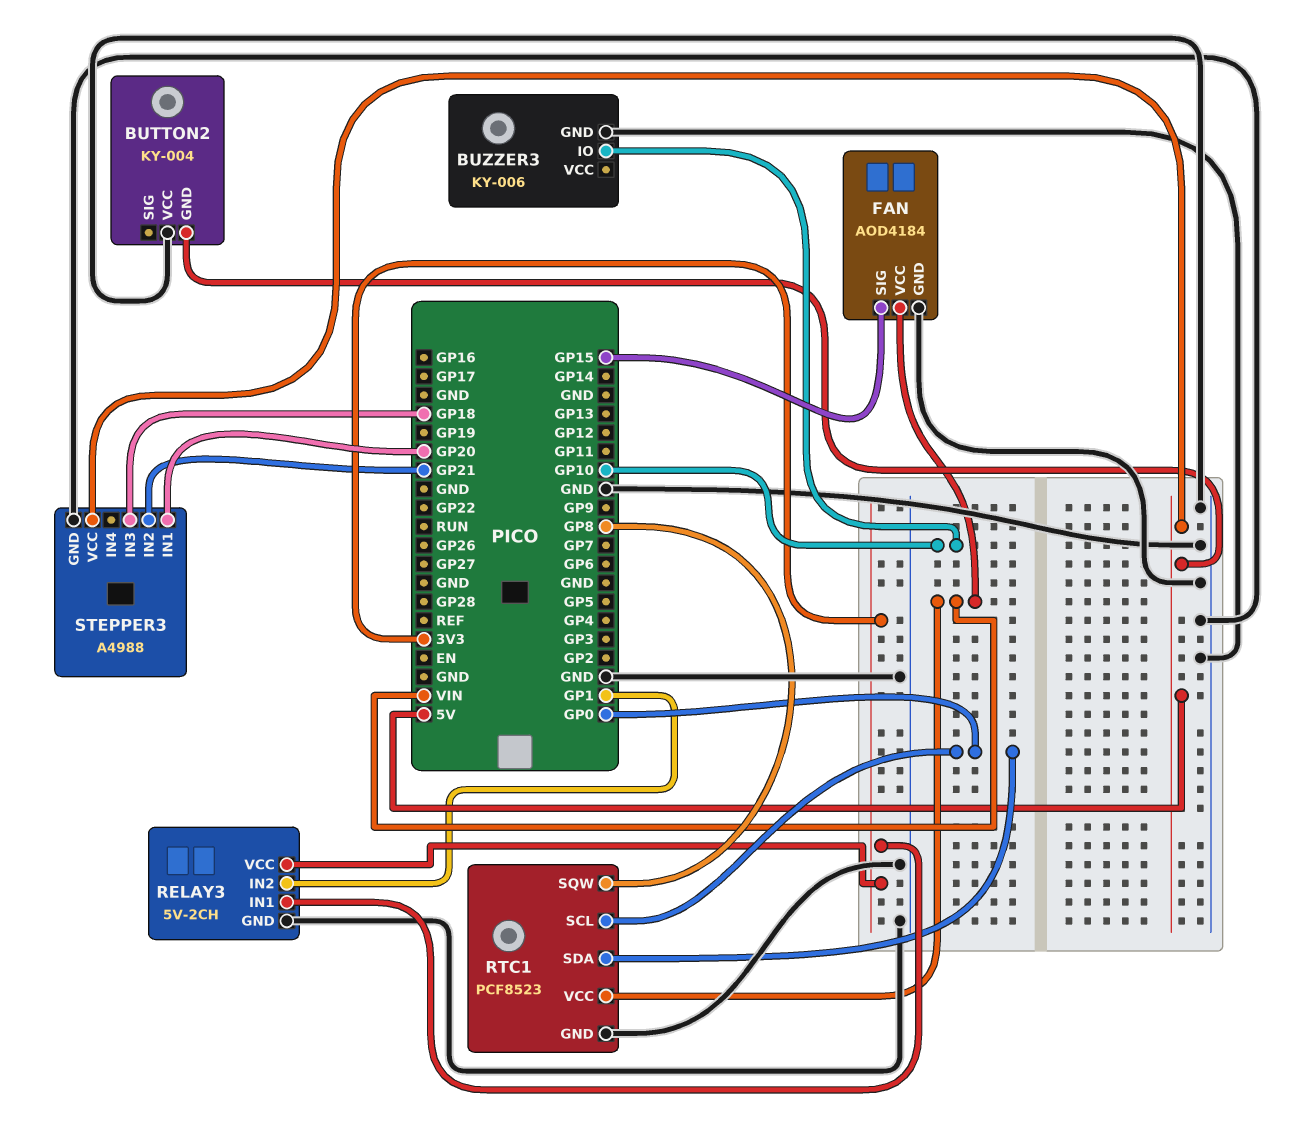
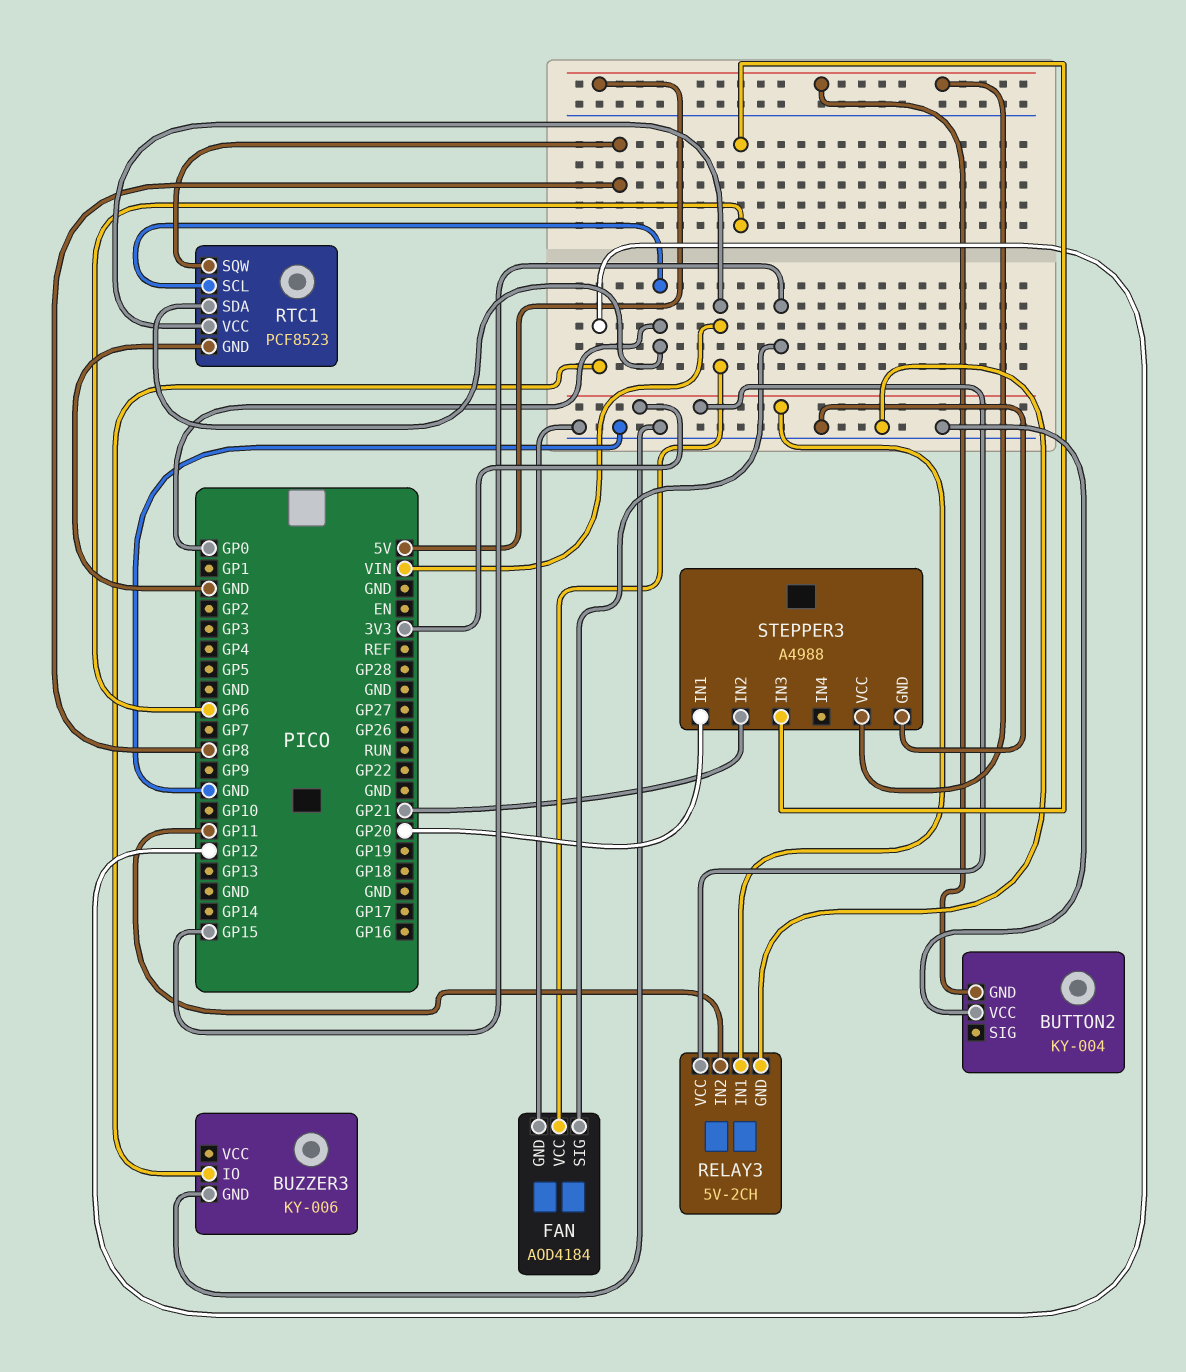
BUZZER3 pin IO: GP10 -> GP12
RELAY3 pin IN2: GP1 -> GP11
STEPPER3 pin IN3: GP18 -> GP6

